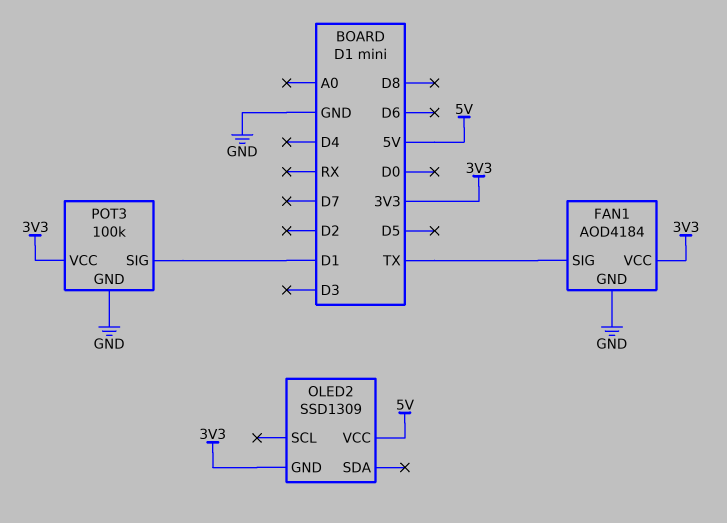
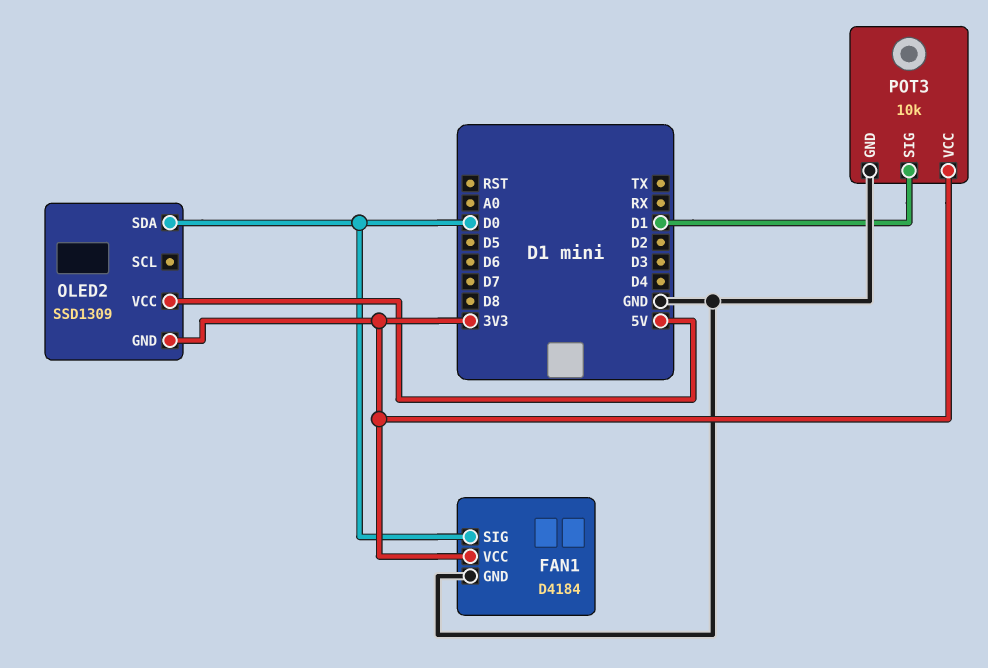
FAN1: AOD4184 -> D4184
FAN1 pin SIG: TX -> D0
OLED2 pin SDA: none -> D0
POT3: 100k -> 10k

